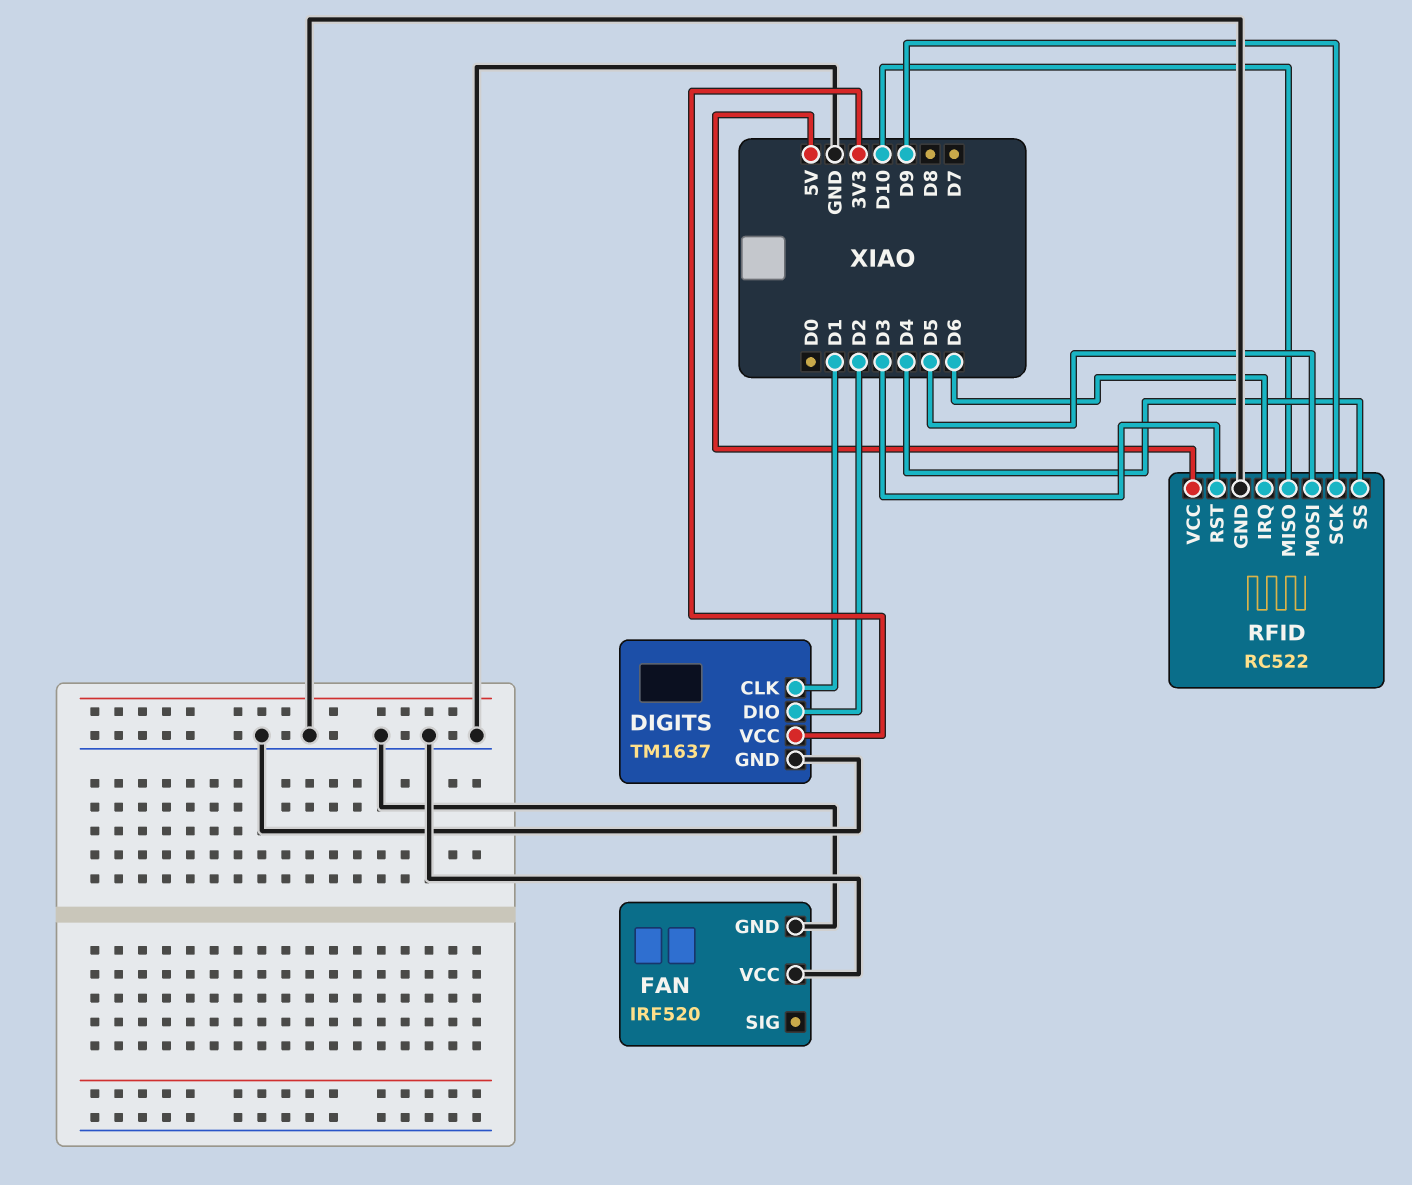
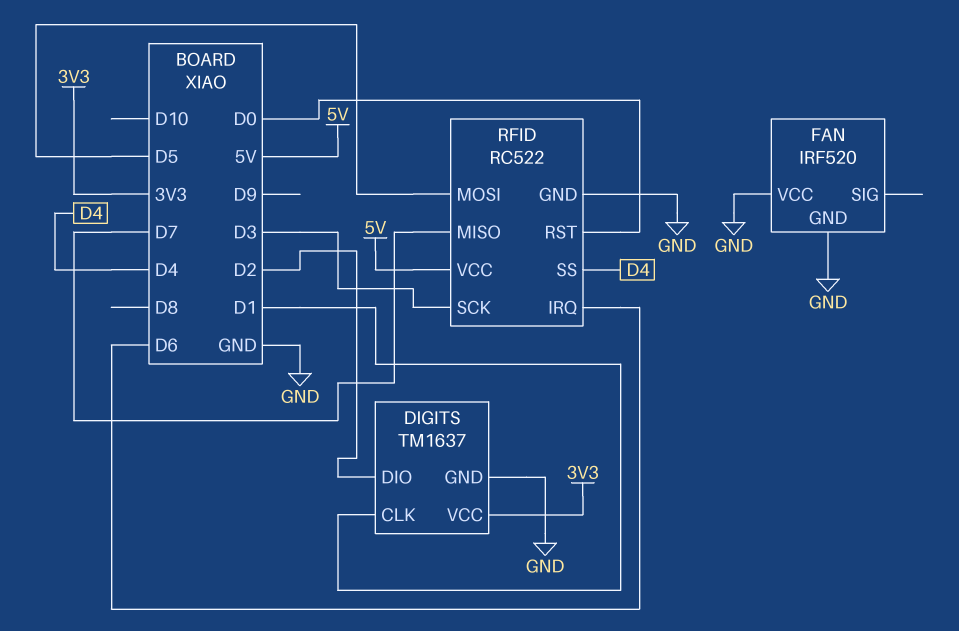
RFID pin MISO: D10 -> D7
RFID pin RST: D3 -> D0
RFID pin SCK: D9 -> D3

